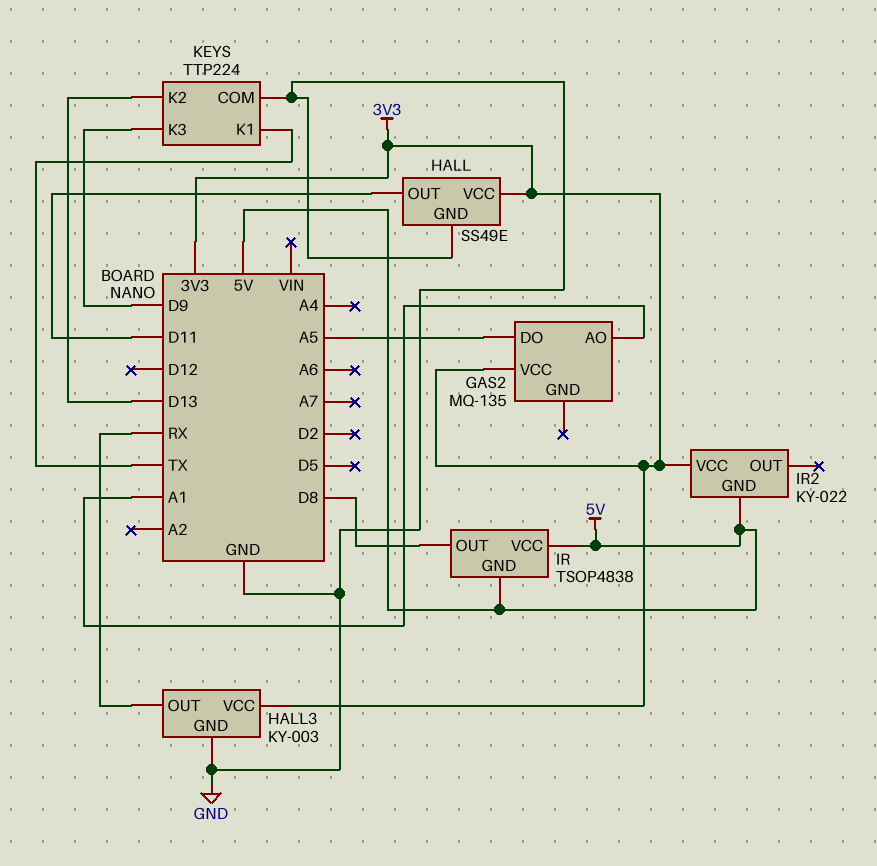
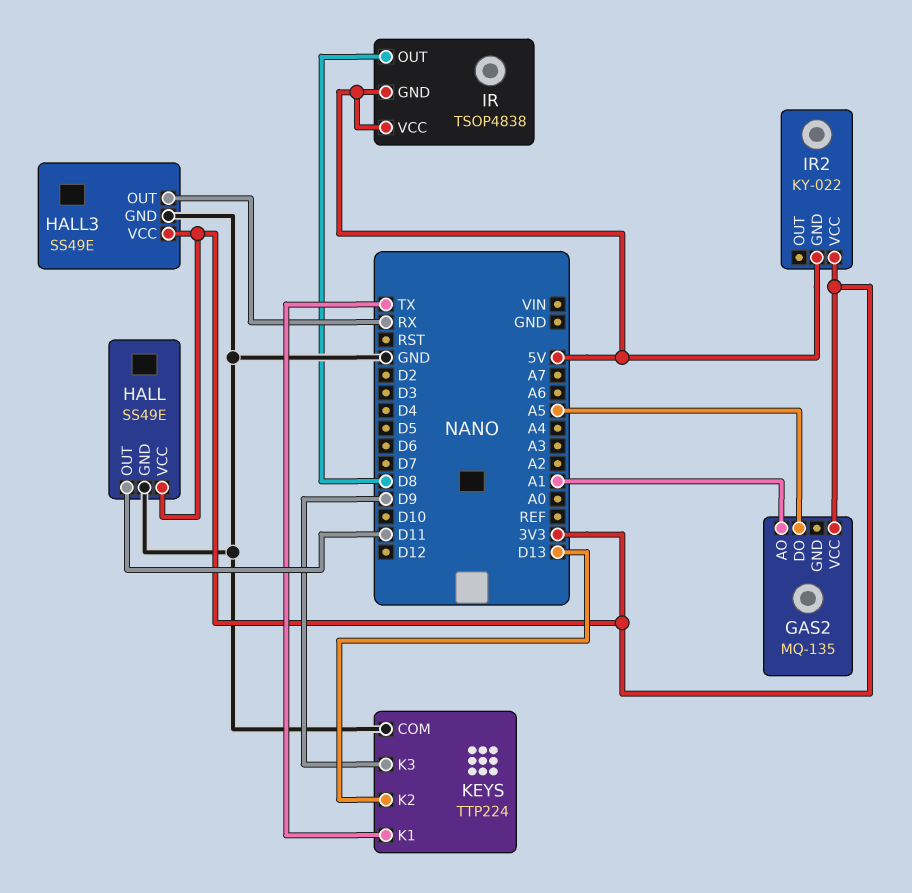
HALL3: KY-003 -> SS49E

